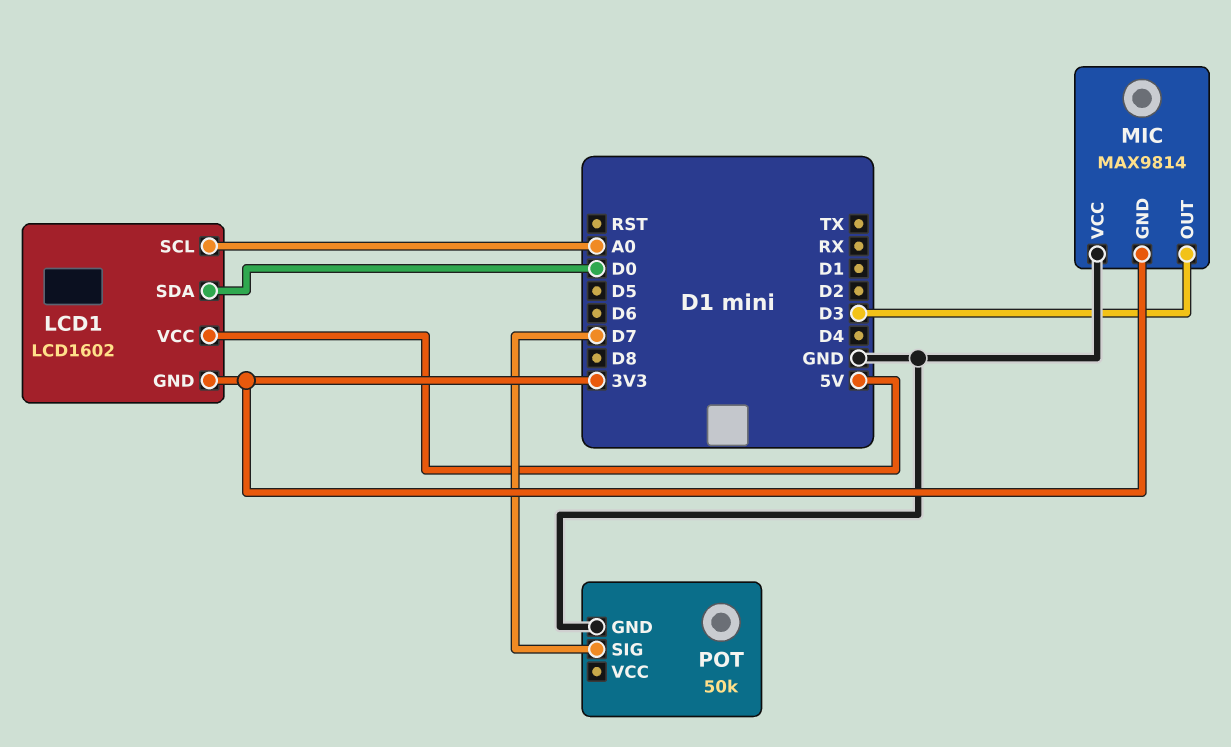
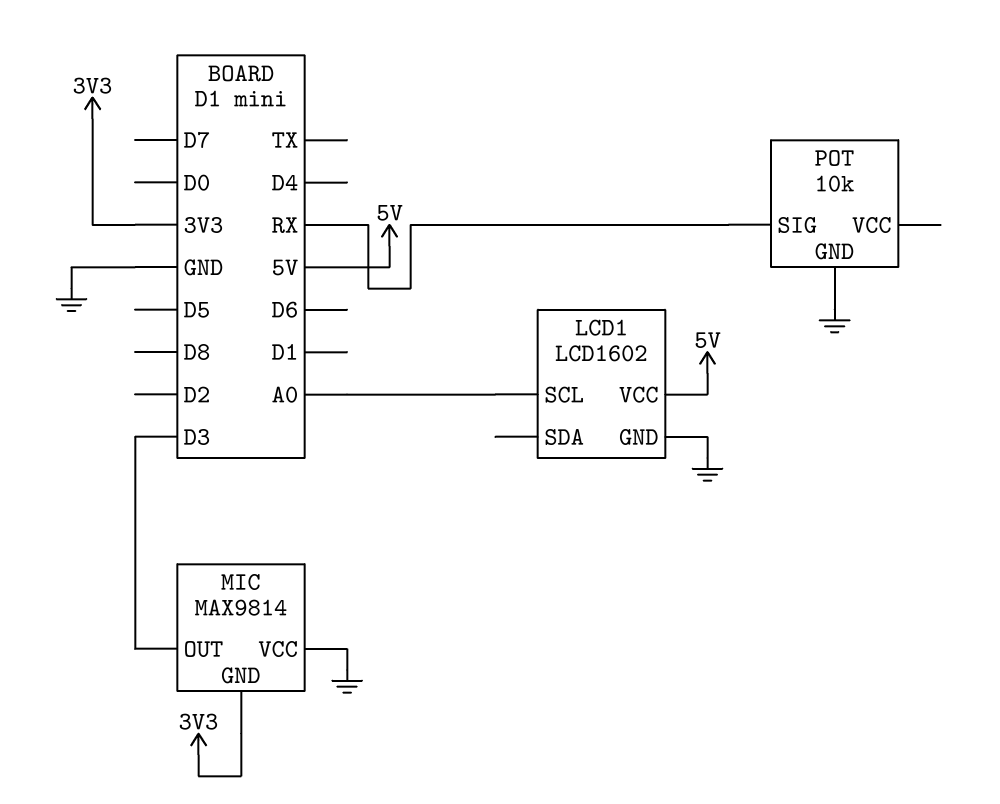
LCD1 pin GND: 3V3 -> GND
LCD1 pin SDA: D0 -> none
POT: 50k -> 10k
POT pin SIG: D7 -> RX

